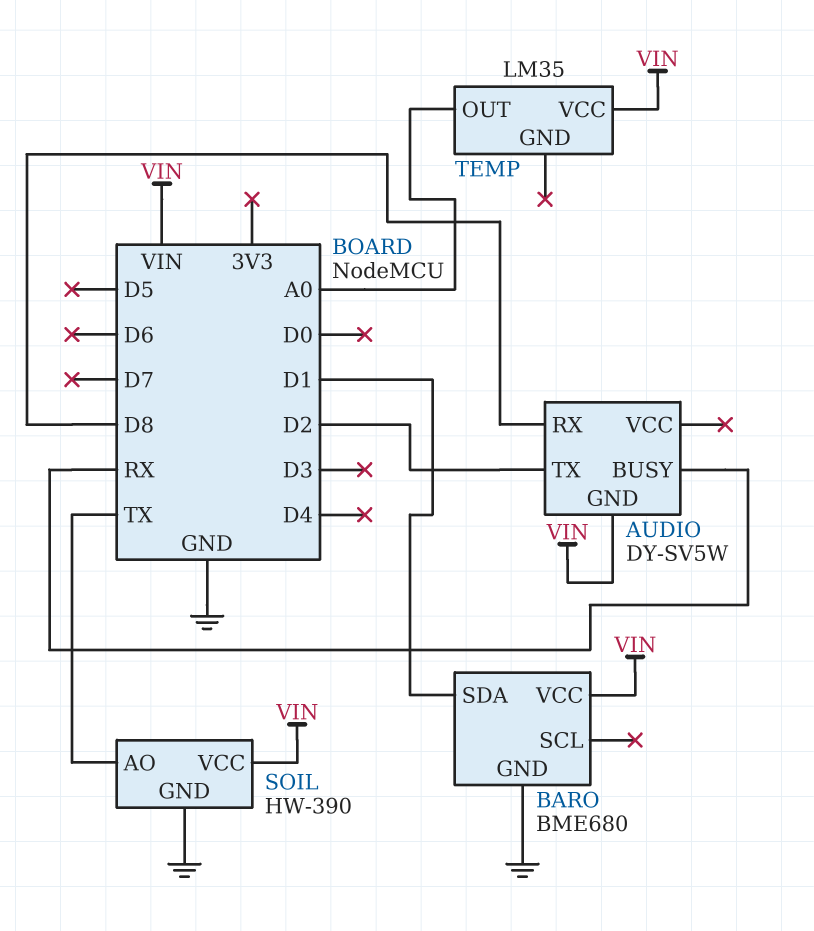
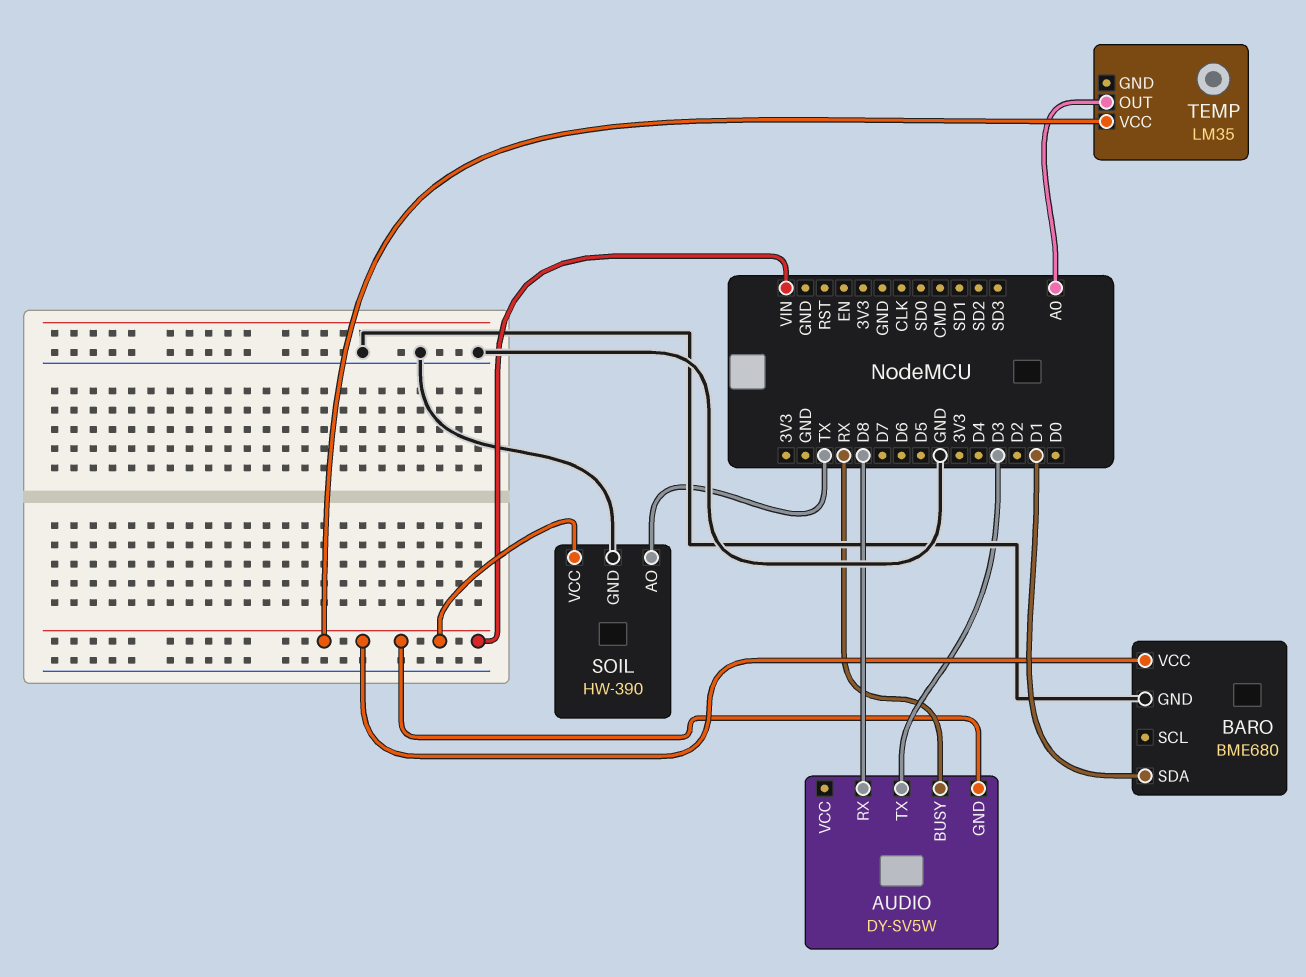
AUDIO pin TX: D2 -> D3

